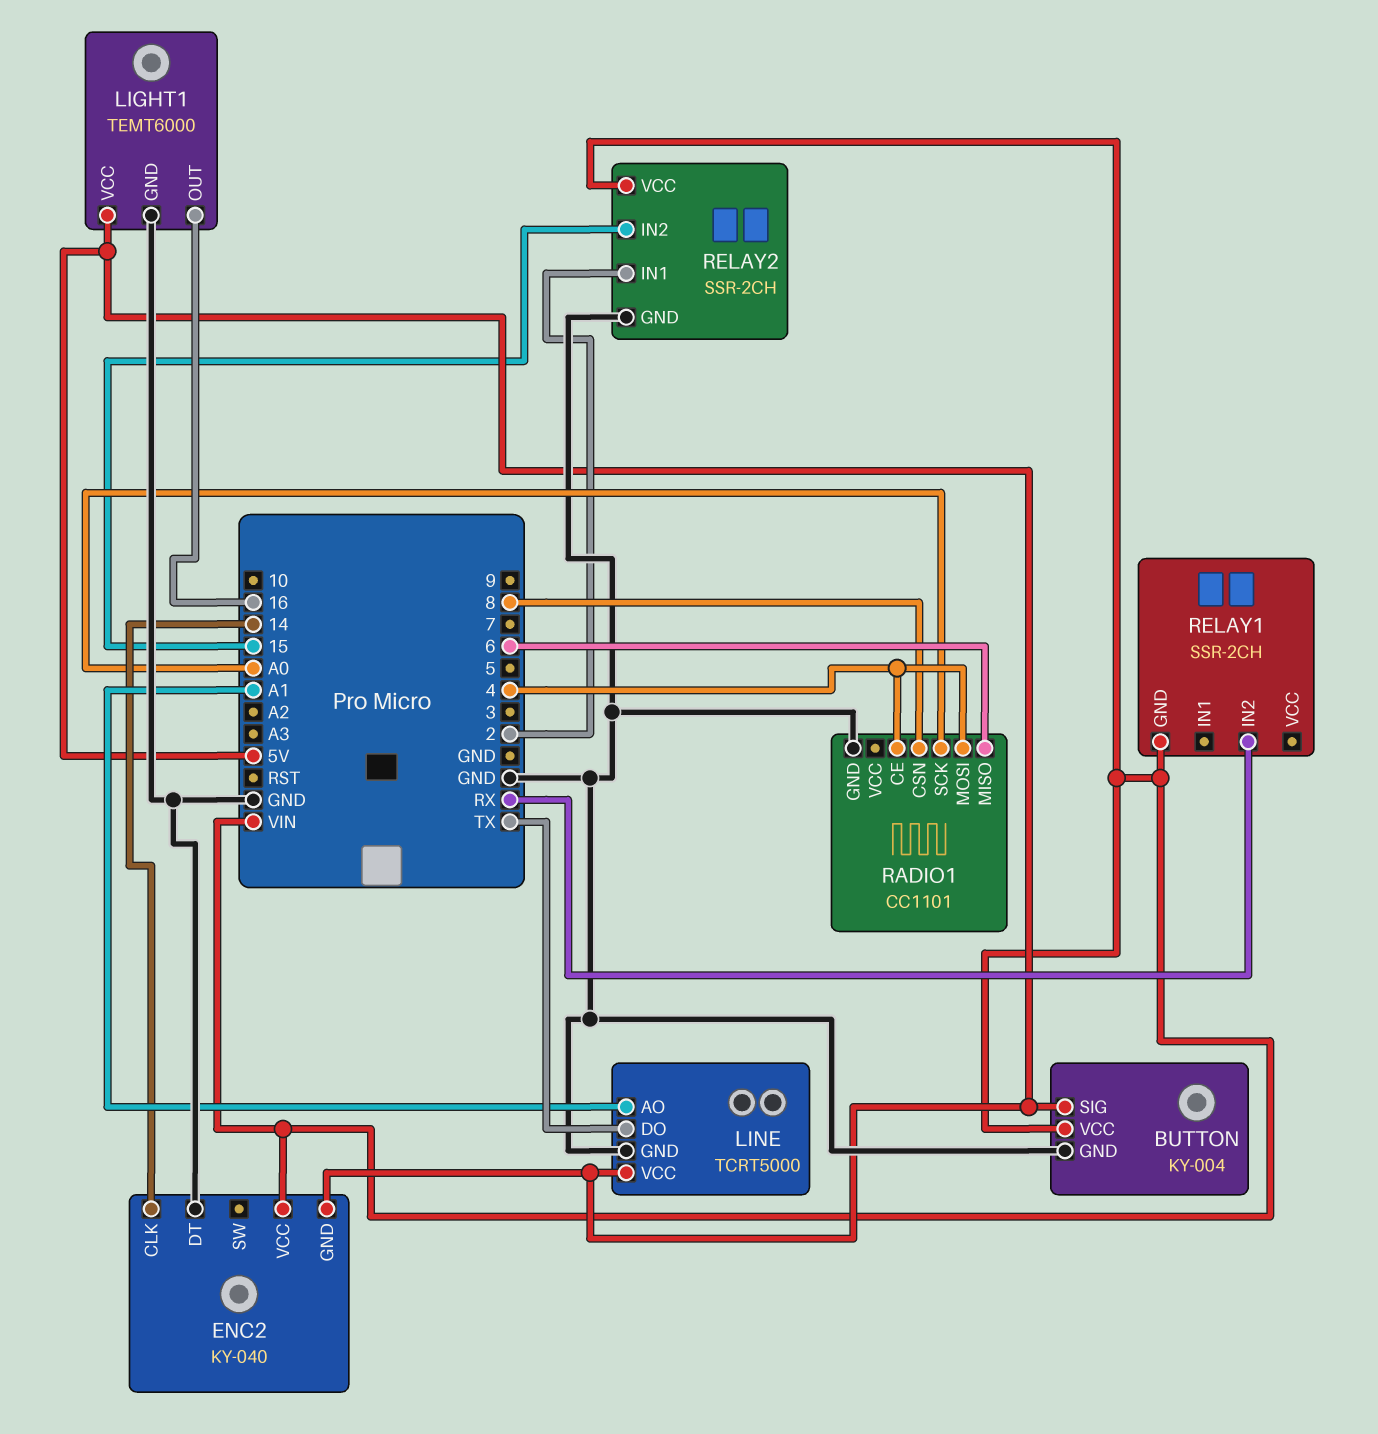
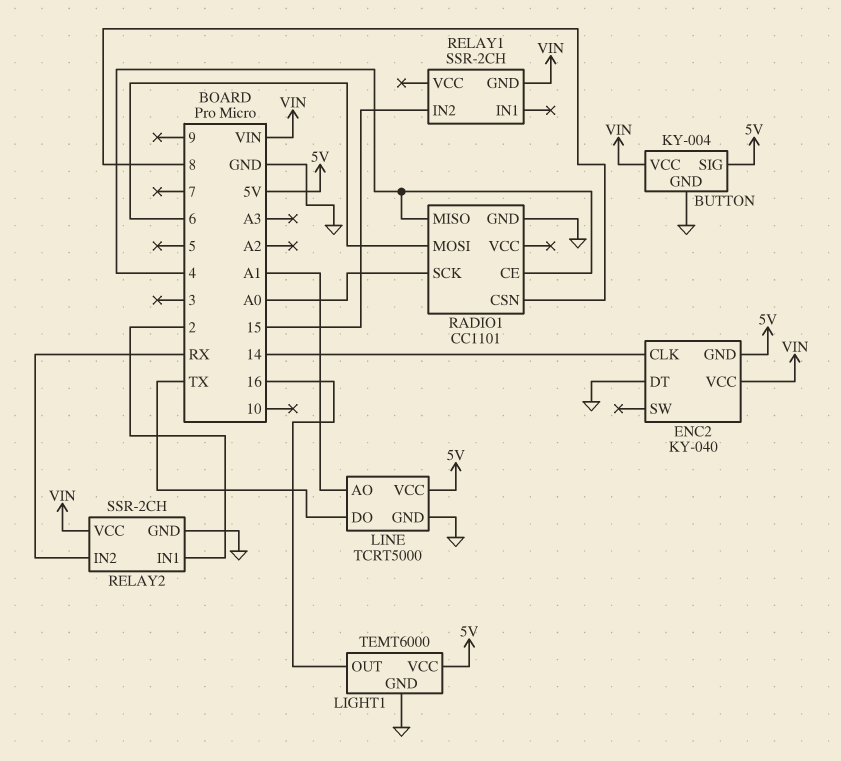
RADIO1 pin MISO: 6 -> 4
RADIO1 pin MOSI: 4 -> 6
RELAY1 pin IN2: RX -> 15
RELAY2 pin IN2: 15 -> RX

